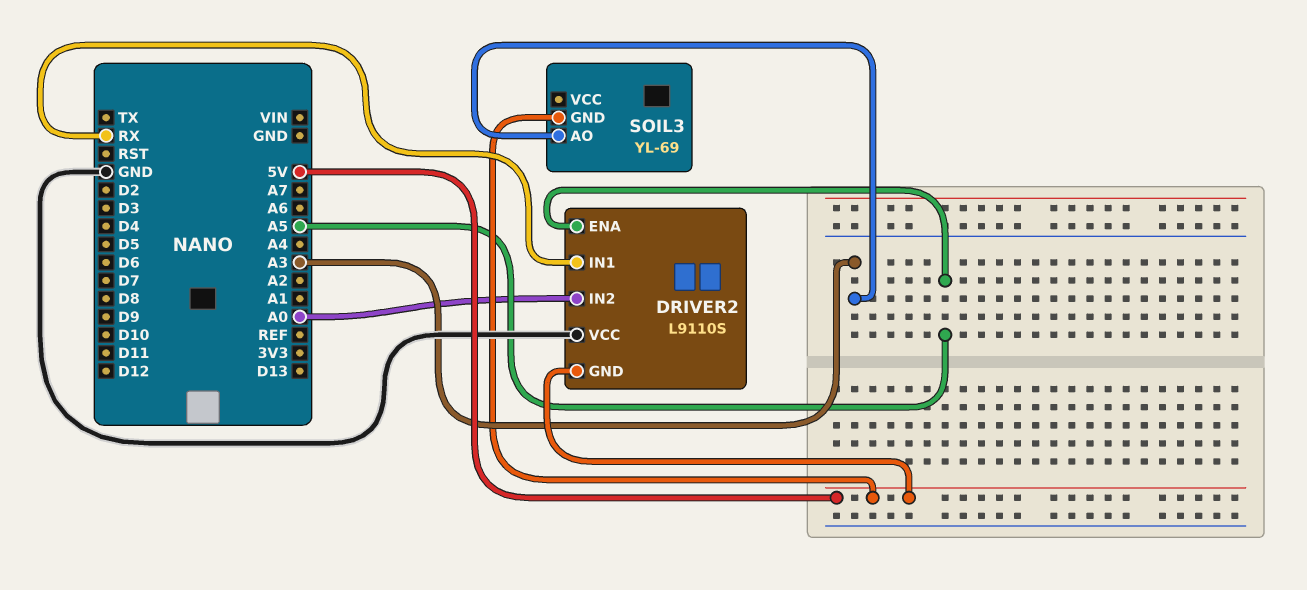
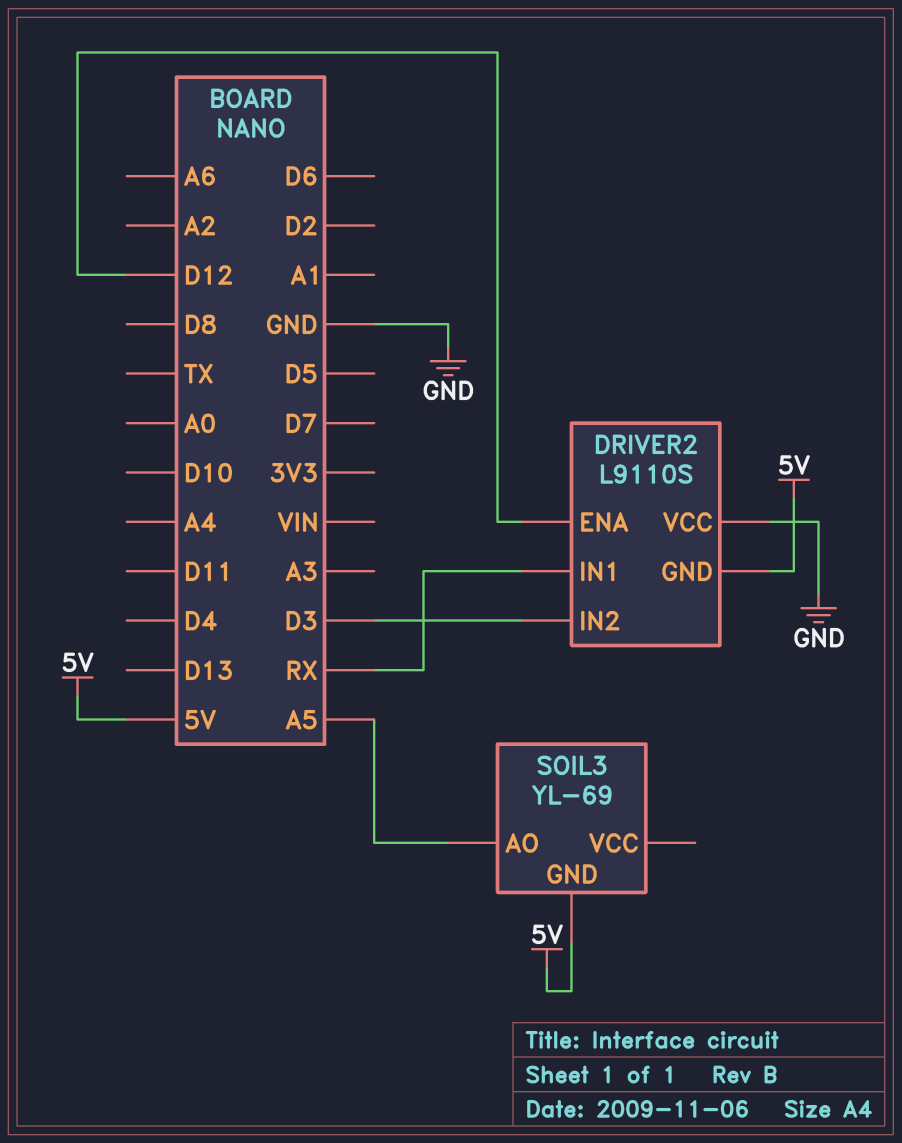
DRIVER2 pin ENA: A5 -> D12
DRIVER2 pin IN2: A0 -> D3
SOIL3 pin AO: A3 -> A5

